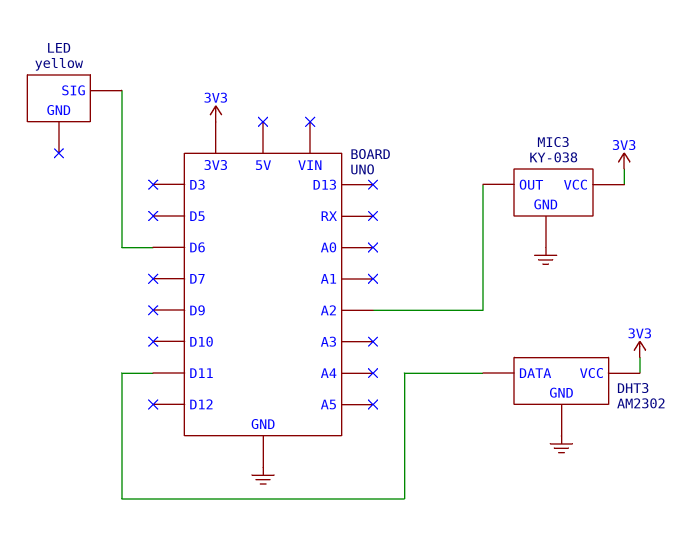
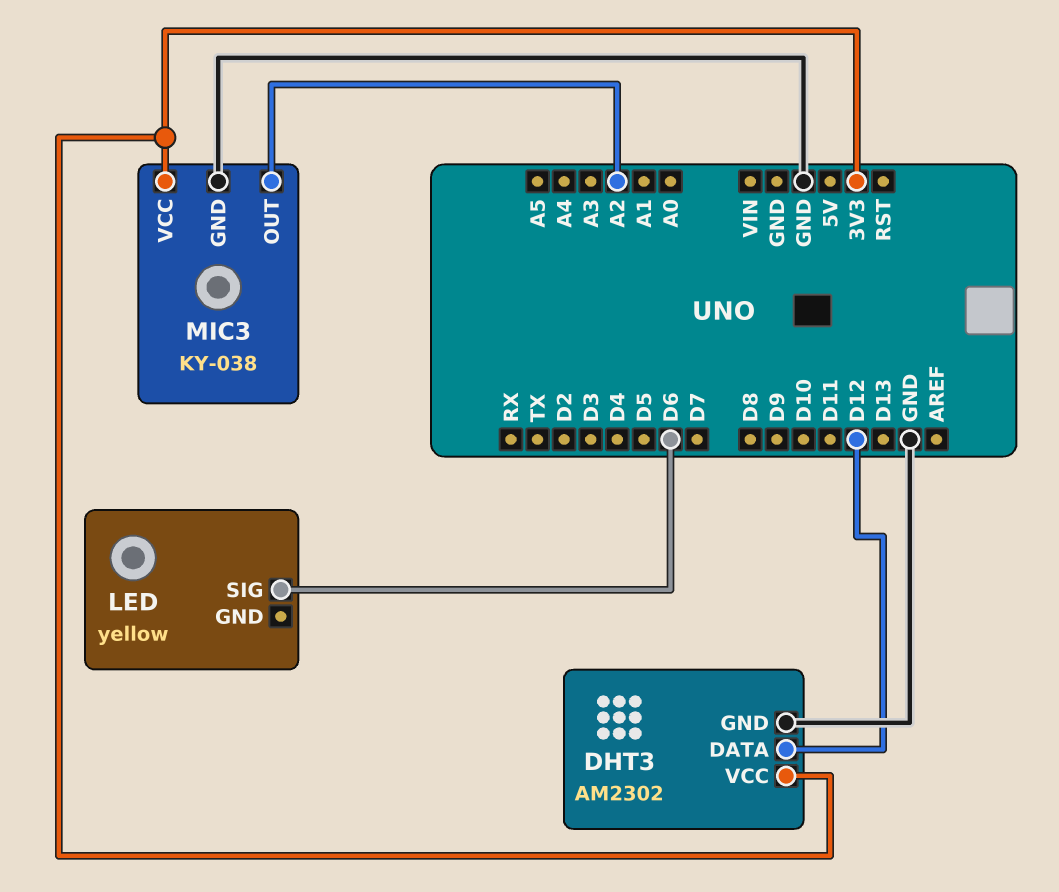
DHT3 pin DATA: D11 -> D12

